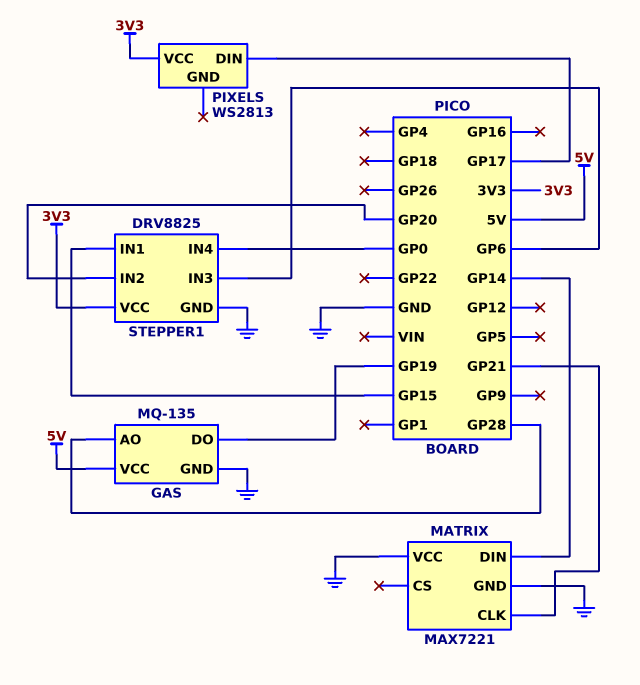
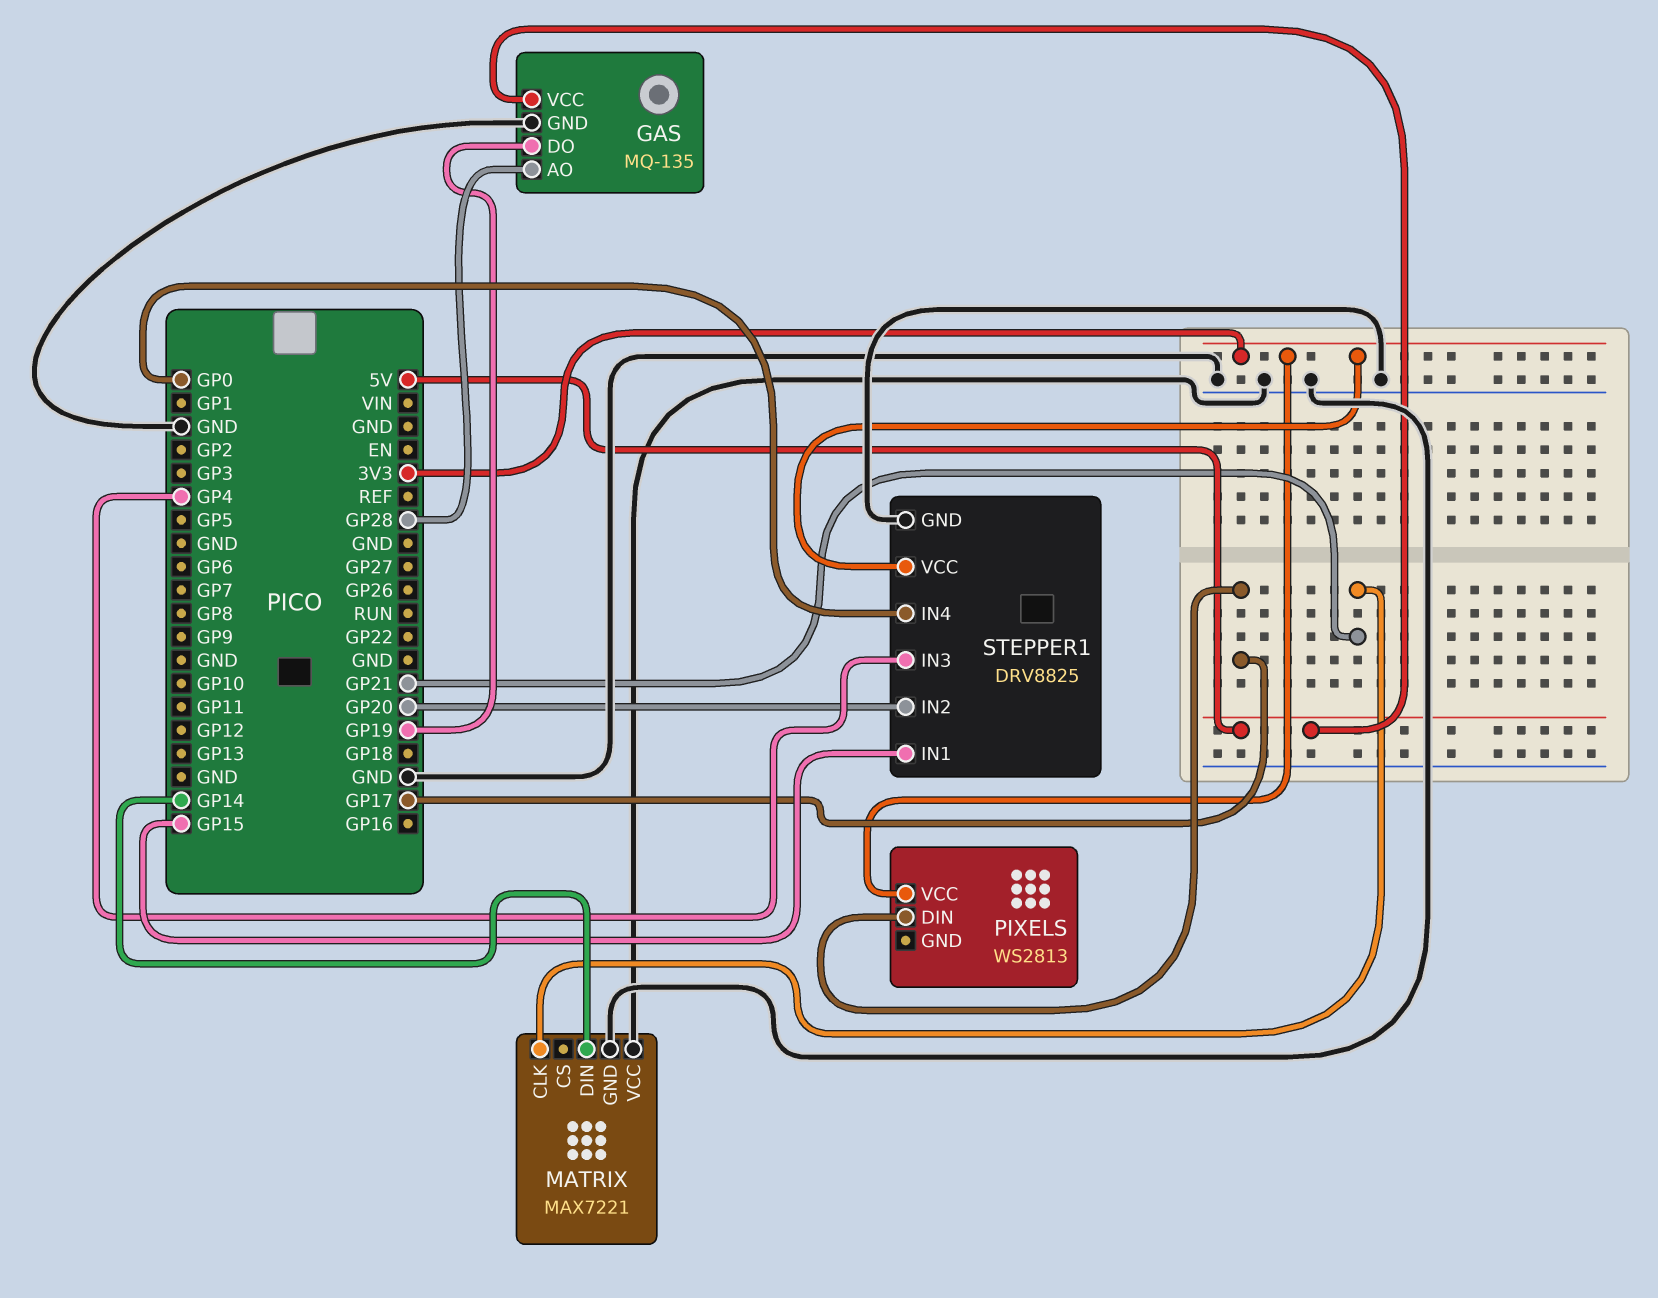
STEPPER1 pin IN3: GP6 -> GP4

